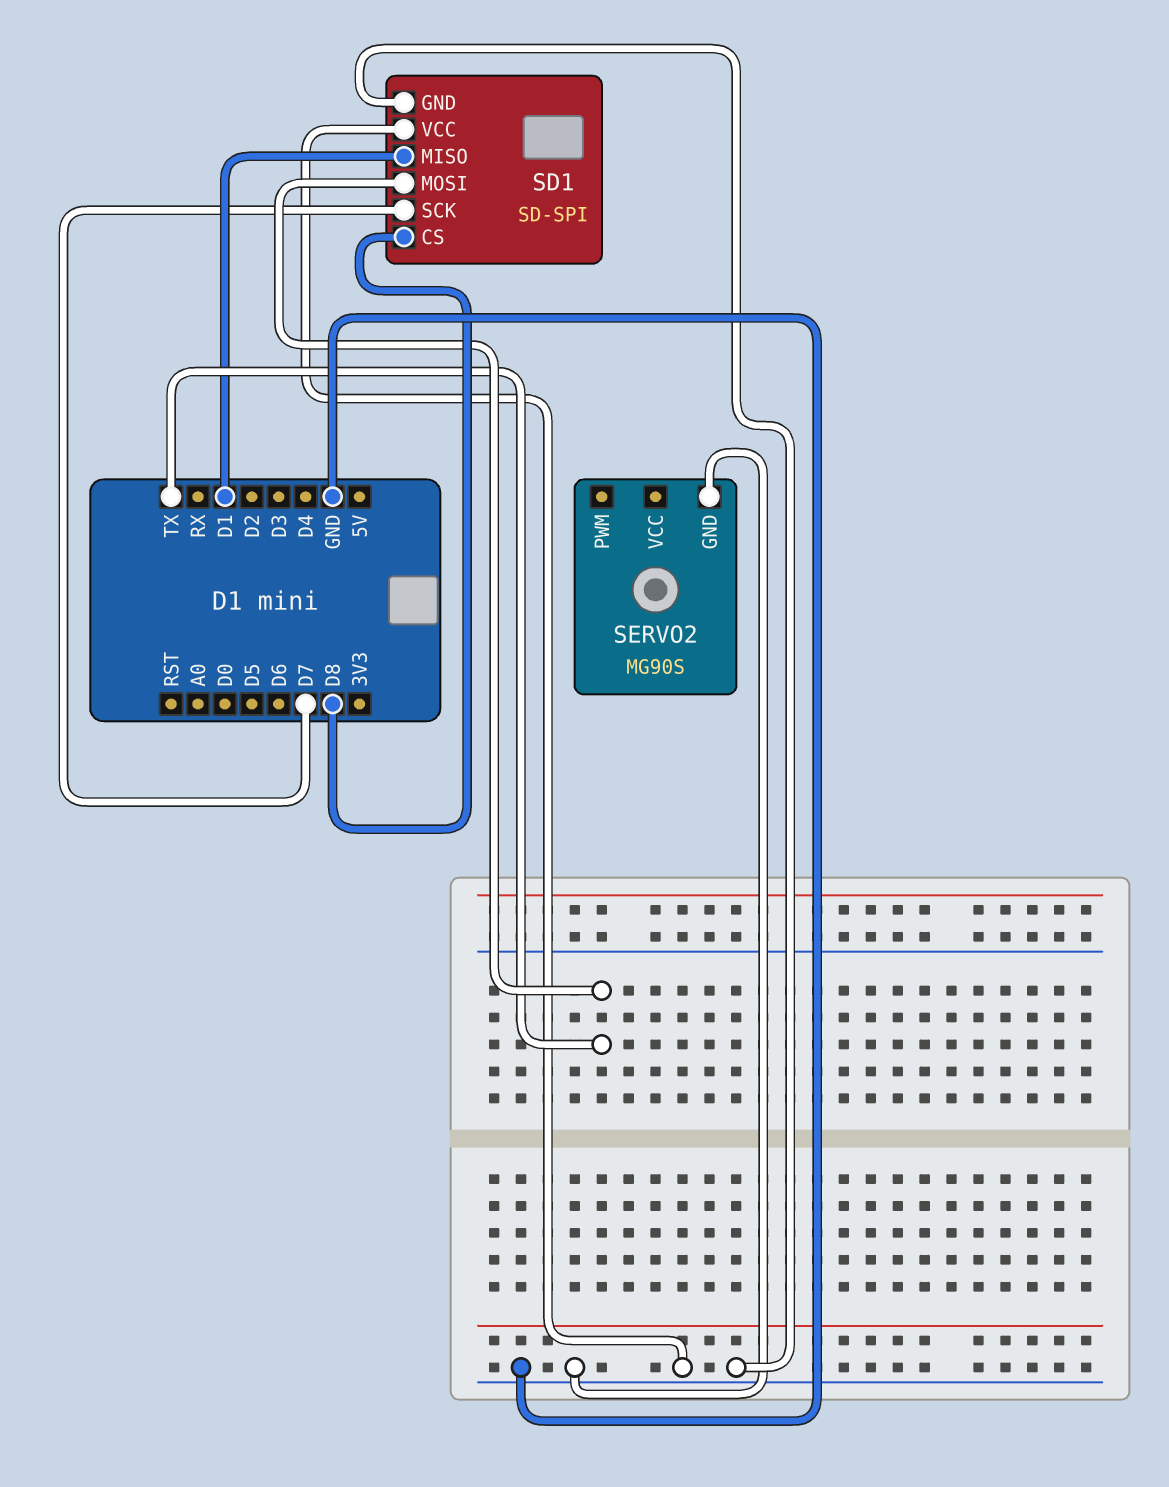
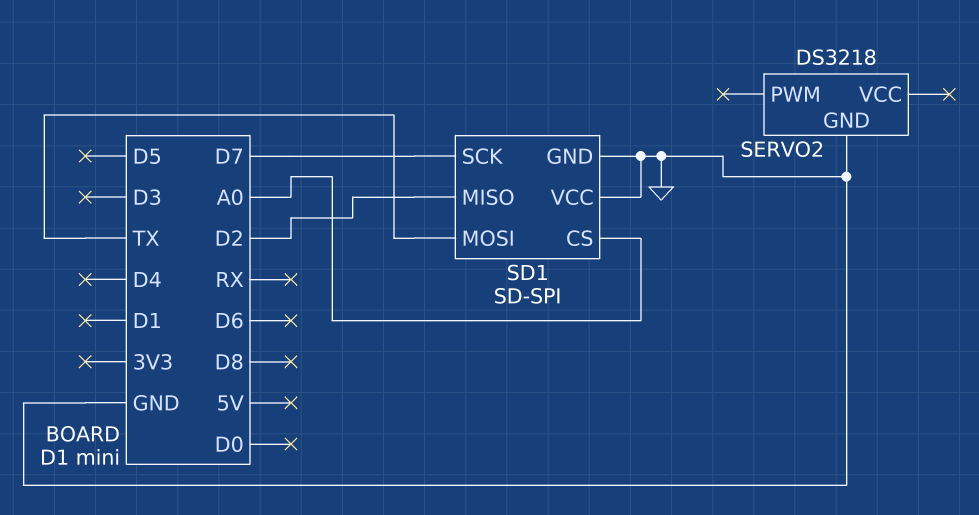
SD1 pin CS: D8 -> A0
SD1 pin MISO: D1 -> D2
SERVO2: MG90S -> DS3218

